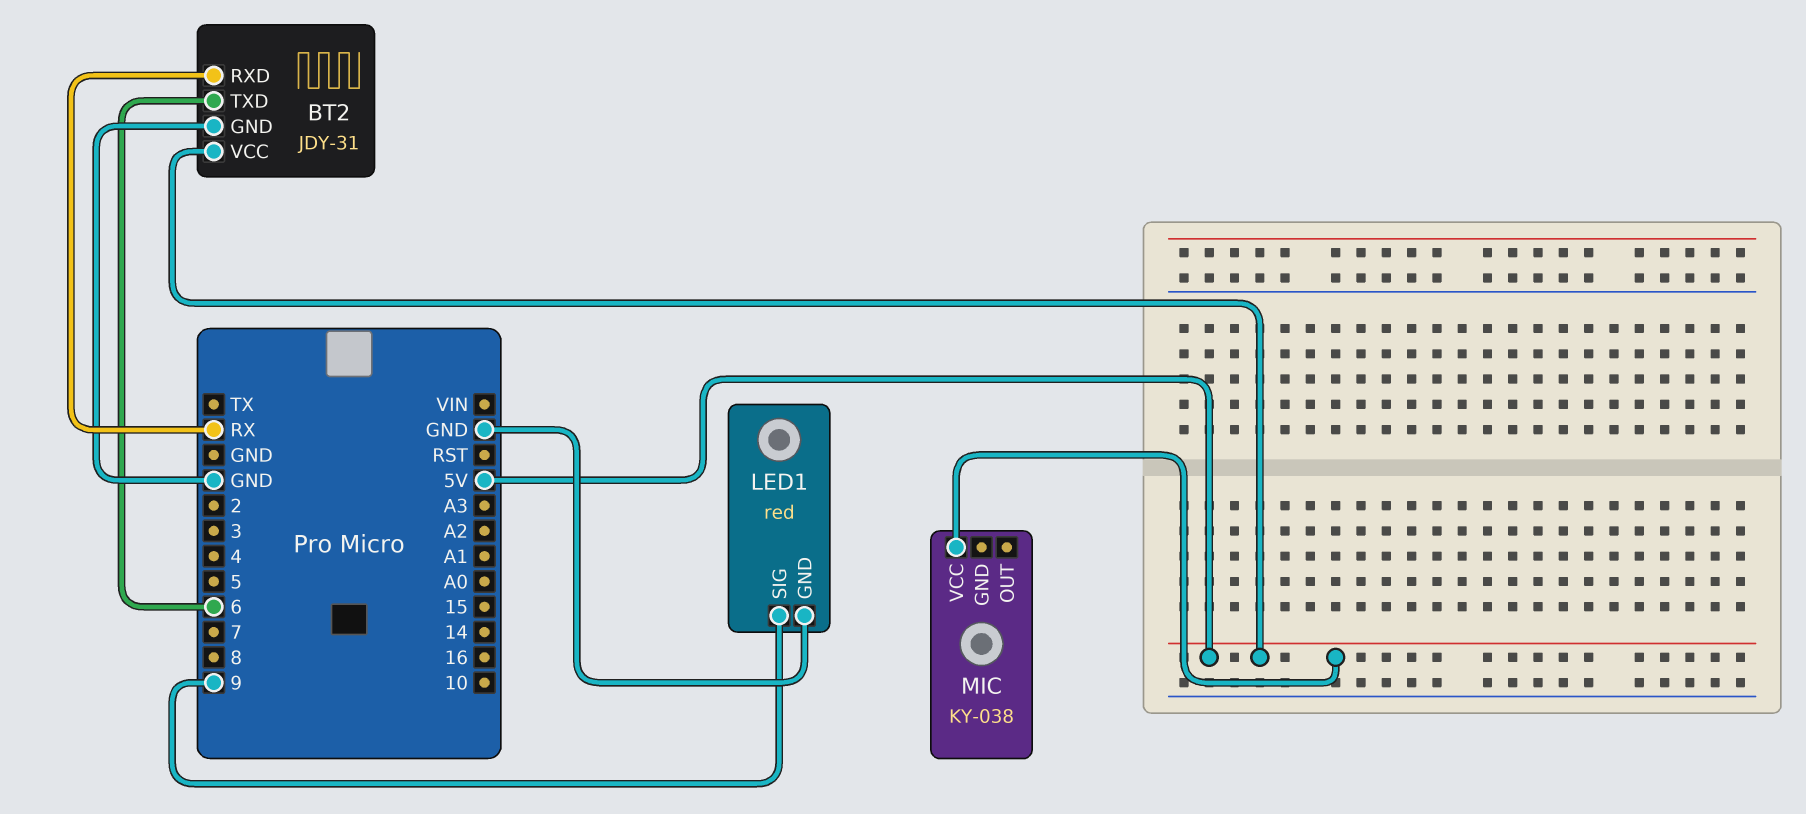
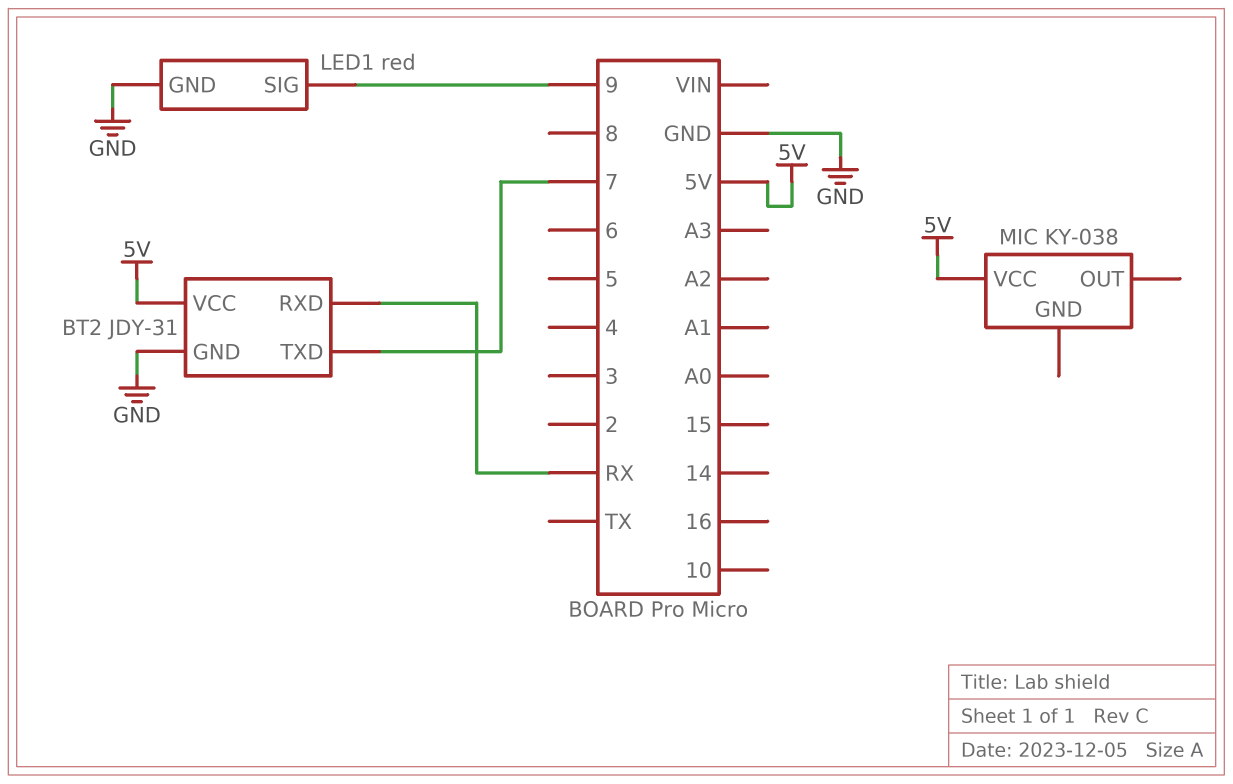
BT2 pin TXD: 6 -> 7

